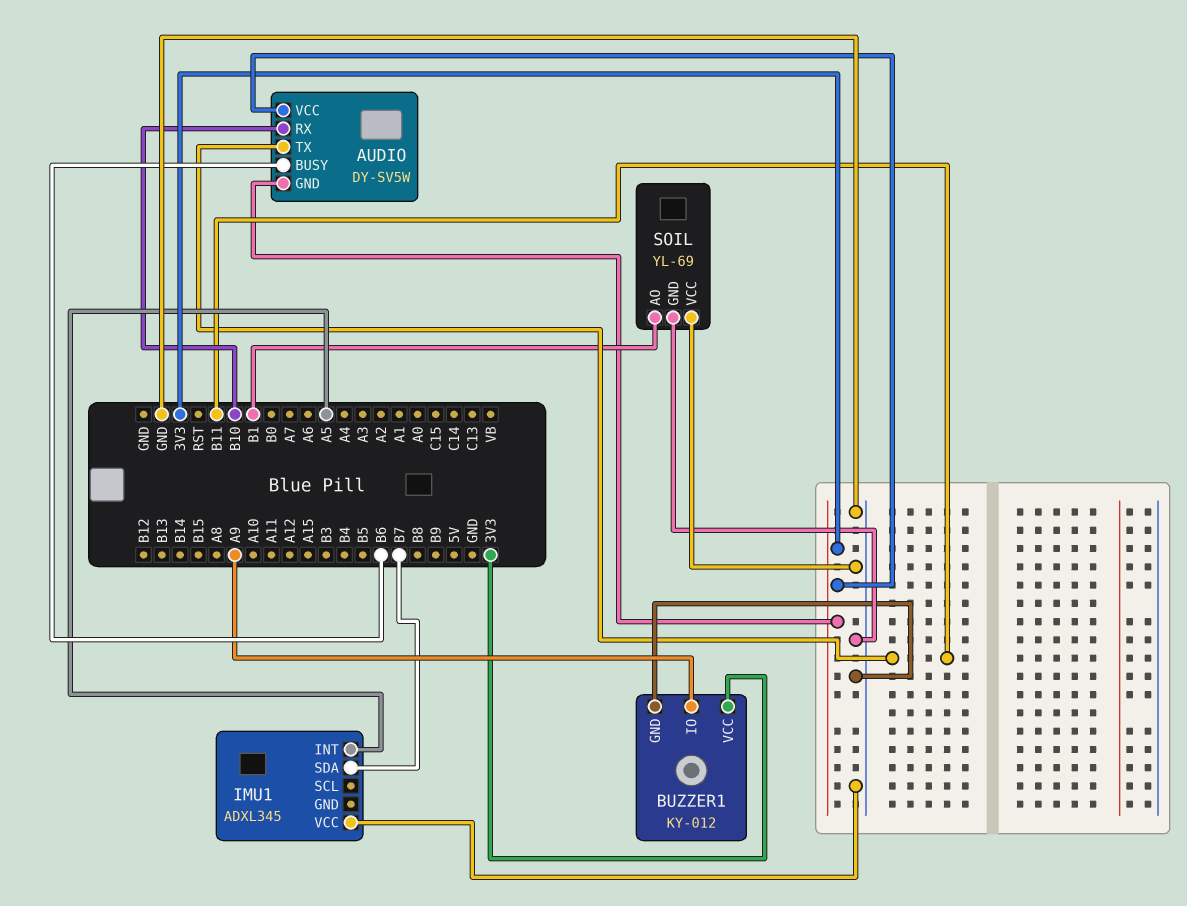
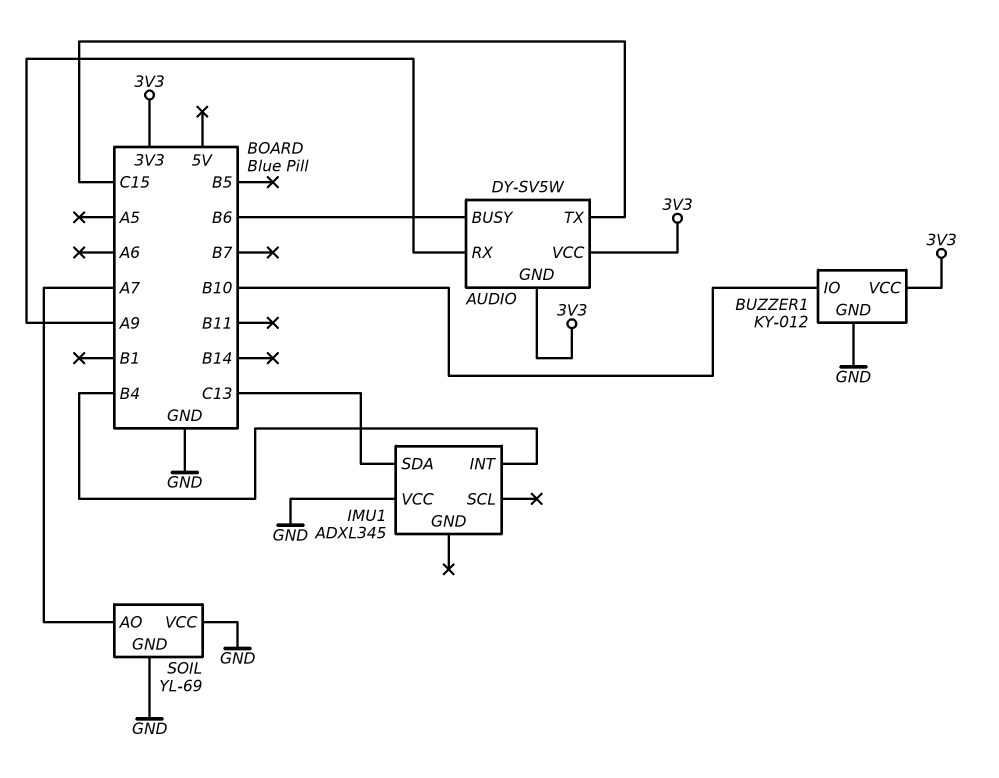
AUDIO pin RX: B10 -> A9
AUDIO pin TX: B11 -> C15
BUZZER1 pin IO: A9 -> B10
IMU1 pin INT: A5 -> B4
IMU1 pin SDA: B7 -> C13
SOIL pin AO: B1 -> A7

